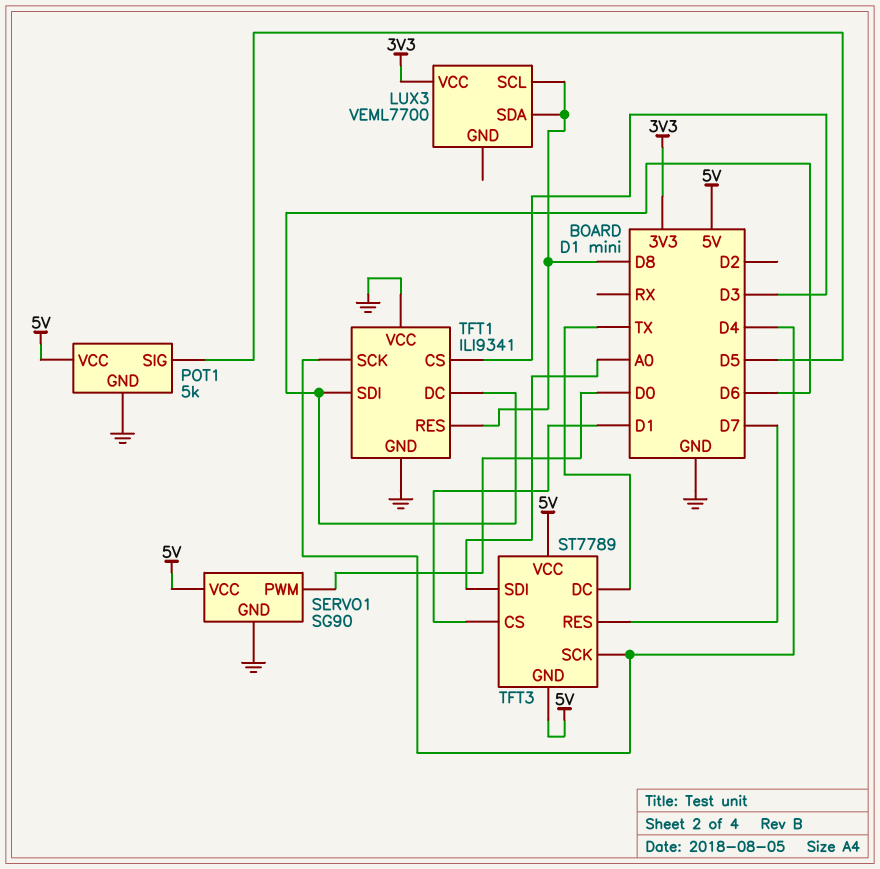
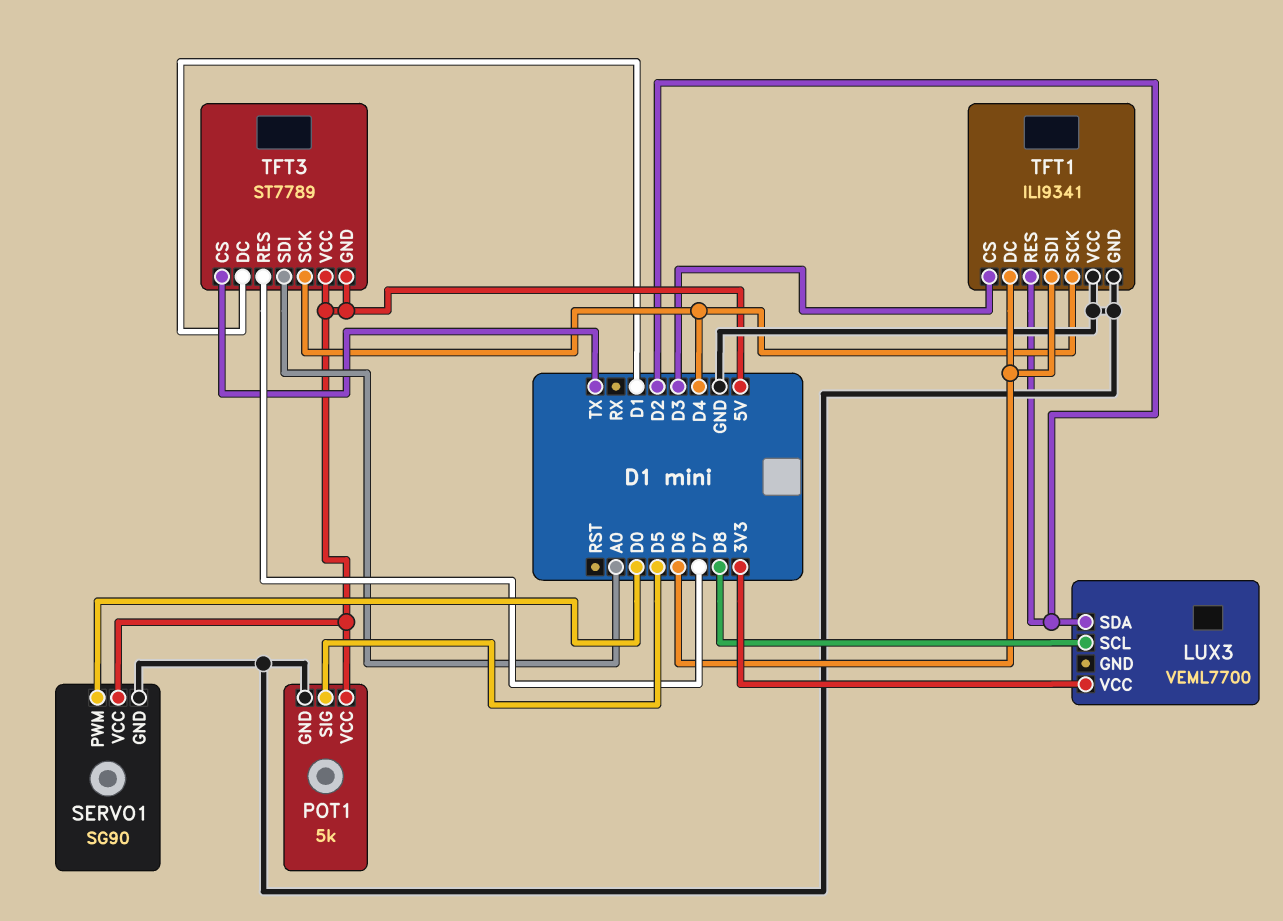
LUX3 pin SDA: D8 -> D2
TFT1 pin RES: D8 -> D2
TFT3 pin CS: D1 -> TX
TFT3 pin DC: TX -> D1

